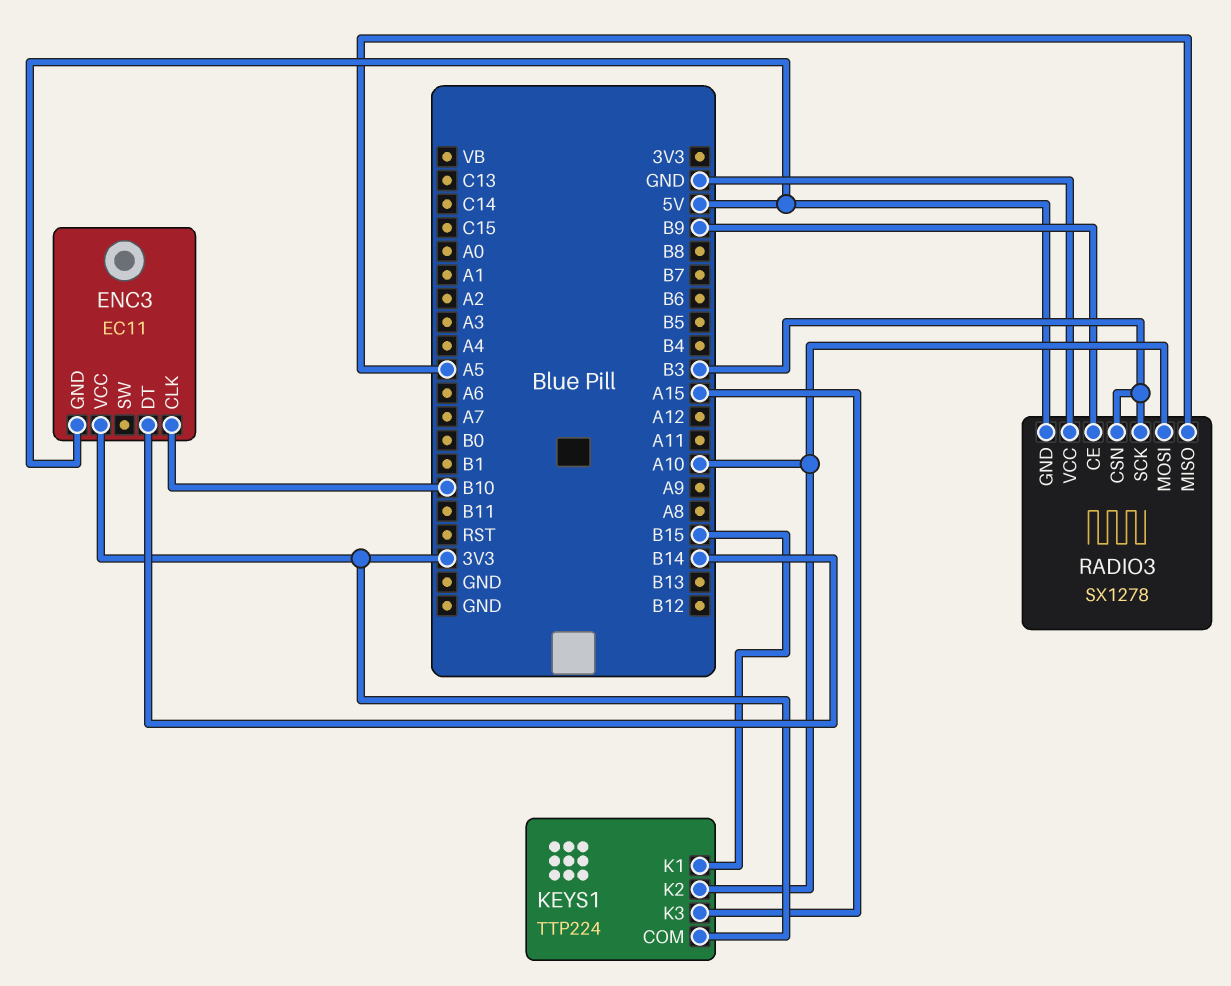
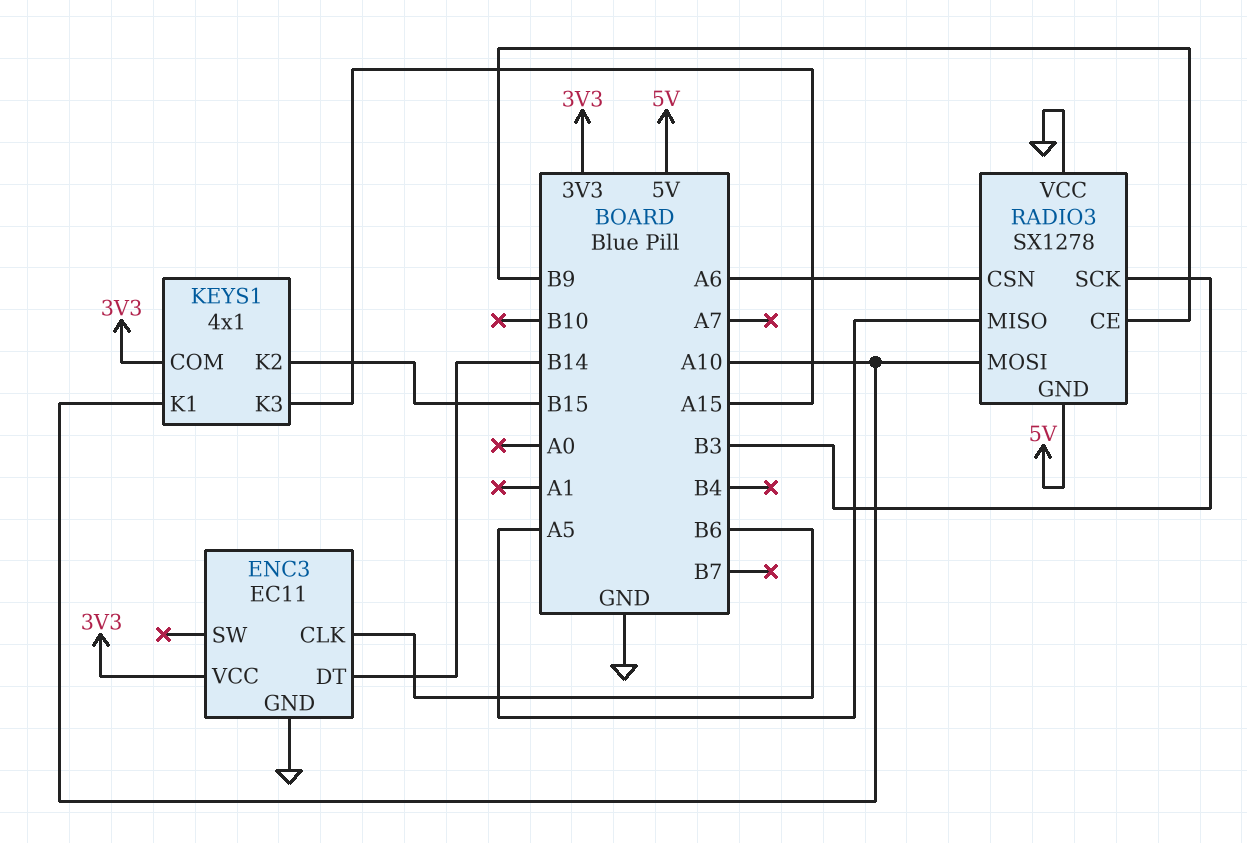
ENC3 pin CLK: B10 -> B6
ENC3 pin GND: 5V -> GND
KEYS1: TTP224 -> 4x1
KEYS1 pin K1: B15 -> A10
KEYS1 pin K2: A10 -> B15
RADIO3 pin CSN: B3 -> A6

